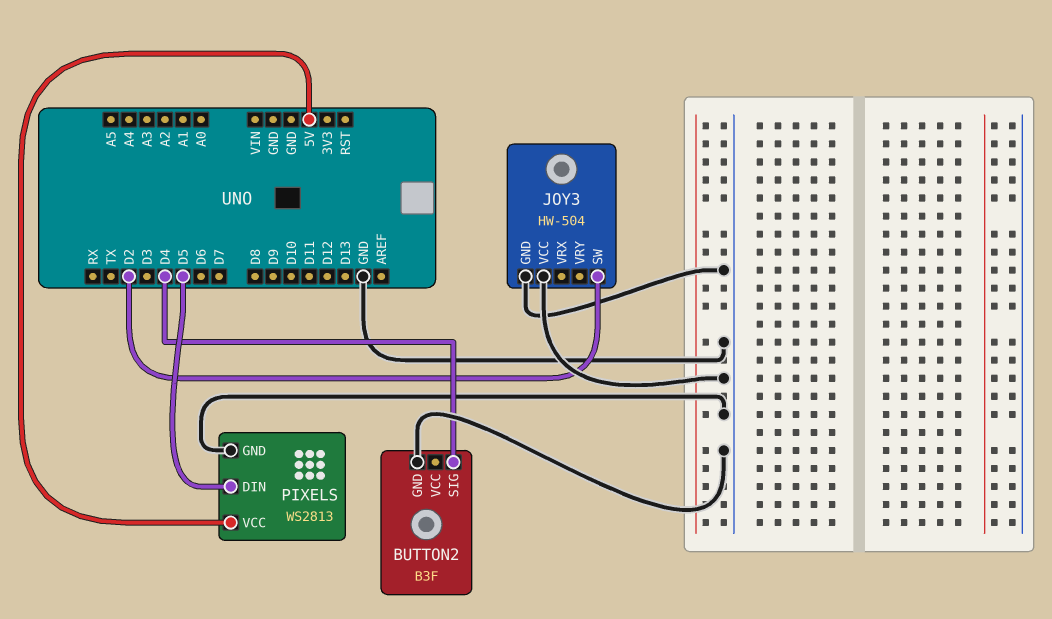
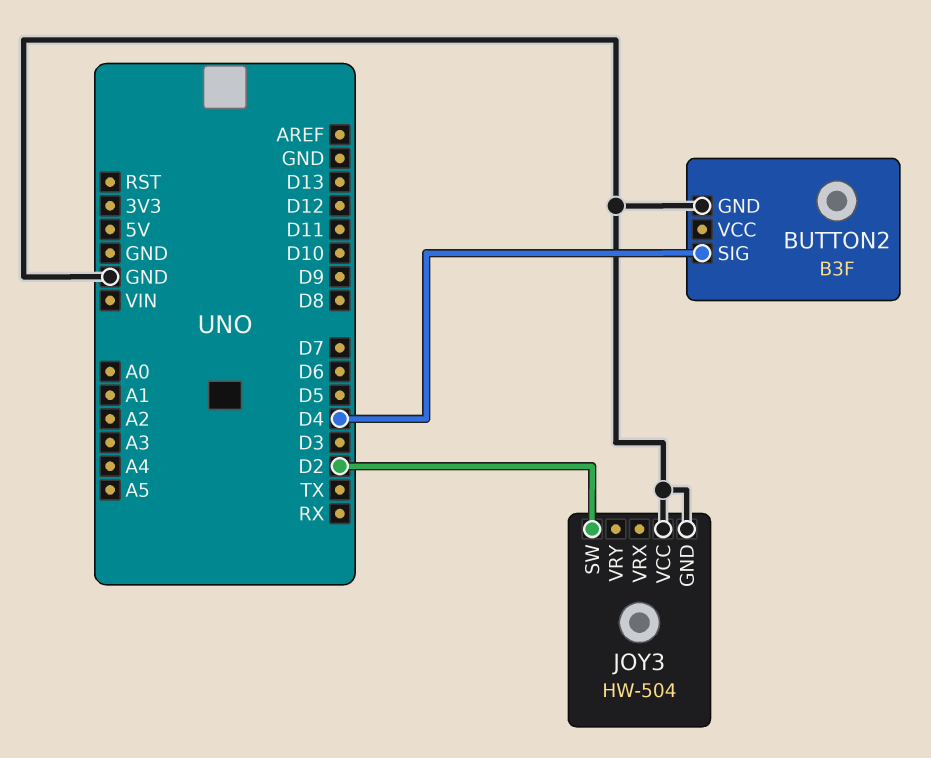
PIXELS: WS2813 -> none
PIXELS pin DIN: D5 -> none
PIXELS pin GND: GND -> none
PIXELS pin VCC: 5V -> none

